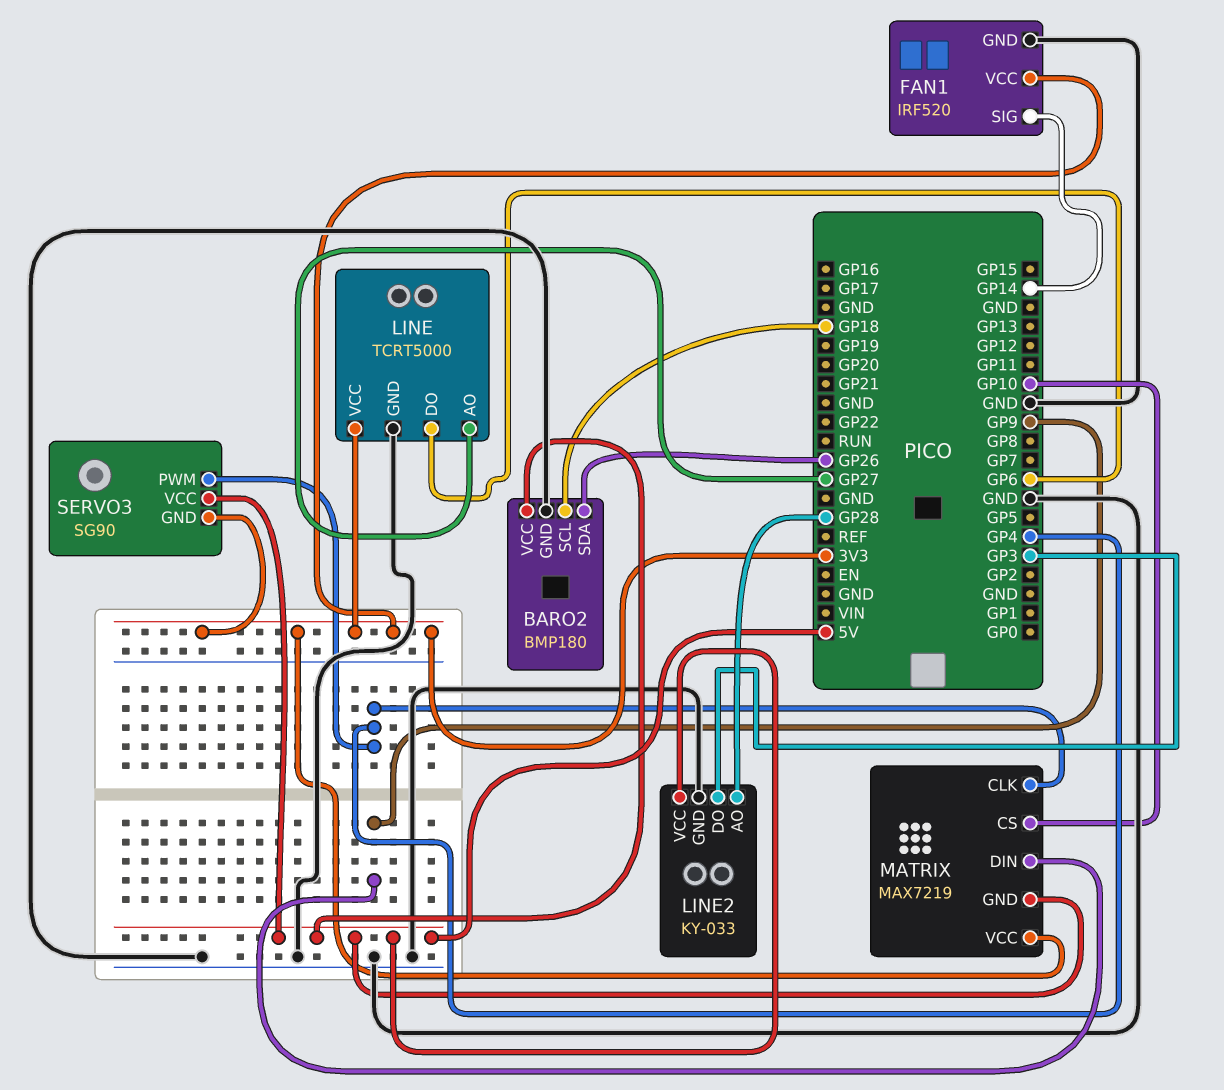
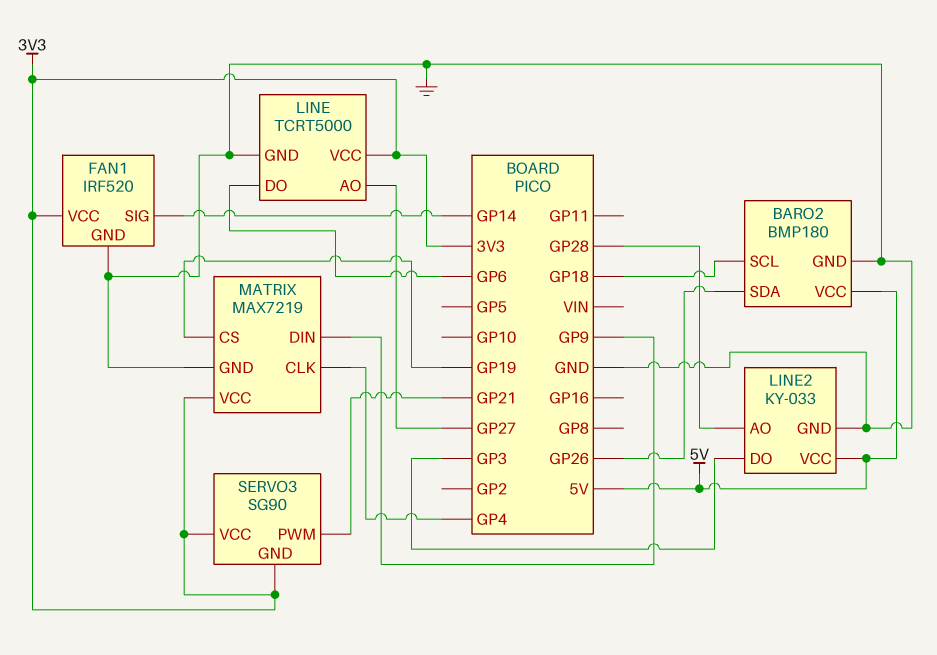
MATRIX pin CS: GP10 -> GP19
MATRIX pin GND: 5V -> GND
SERVO3 pin PWM: GP4 -> GP21
SERVO3 pin VCC: 5V -> 3V3

